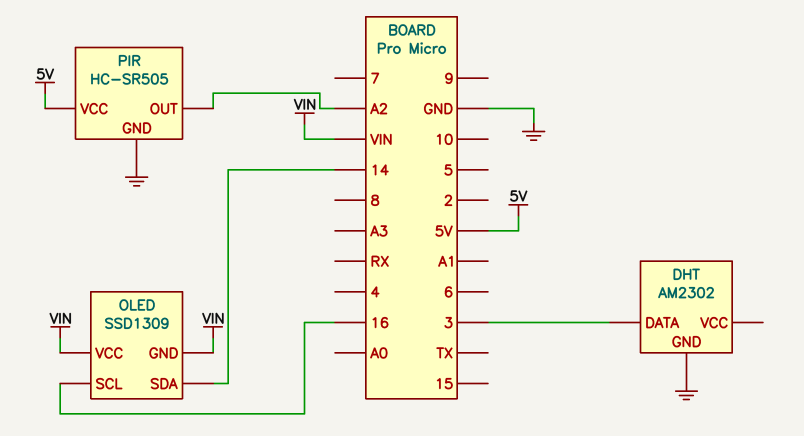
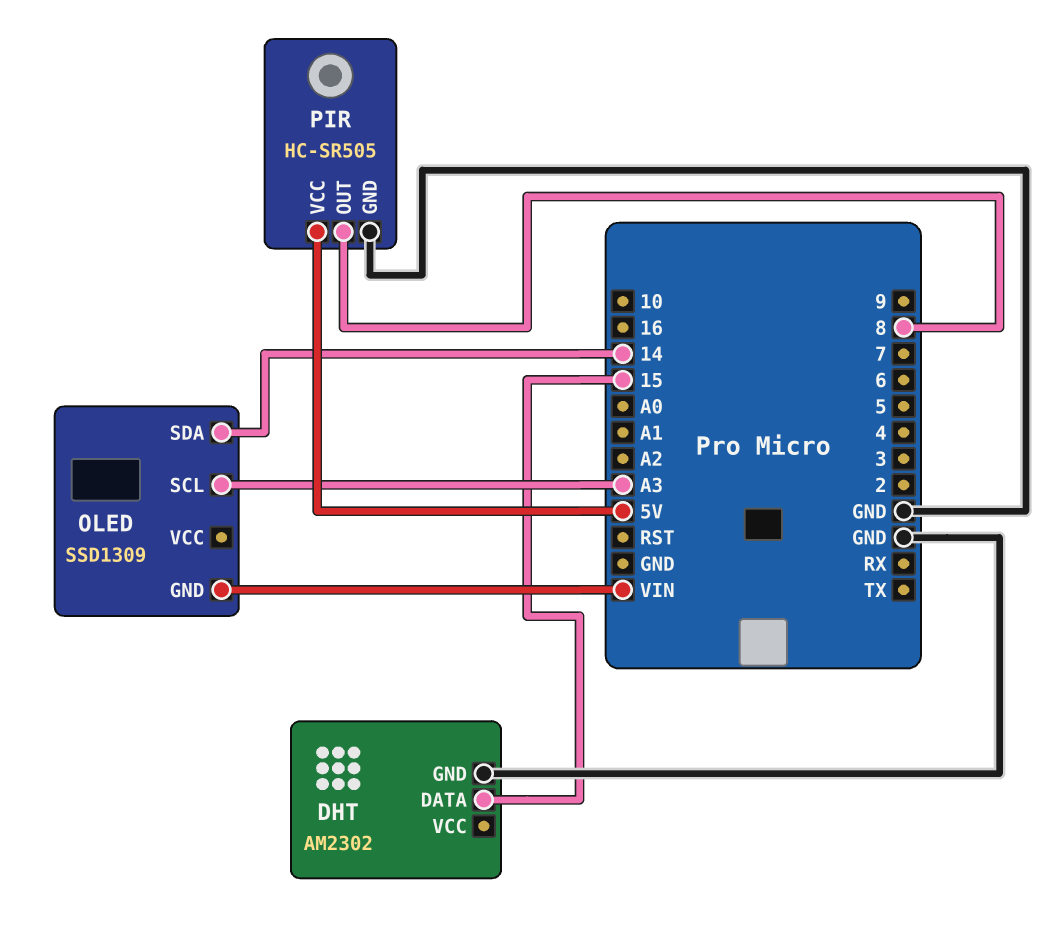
DHT pin DATA: 3 -> 15
OLED pin SCL: 16 -> A3
OLED pin VCC: VIN -> none
PIR pin OUT: A2 -> 8

